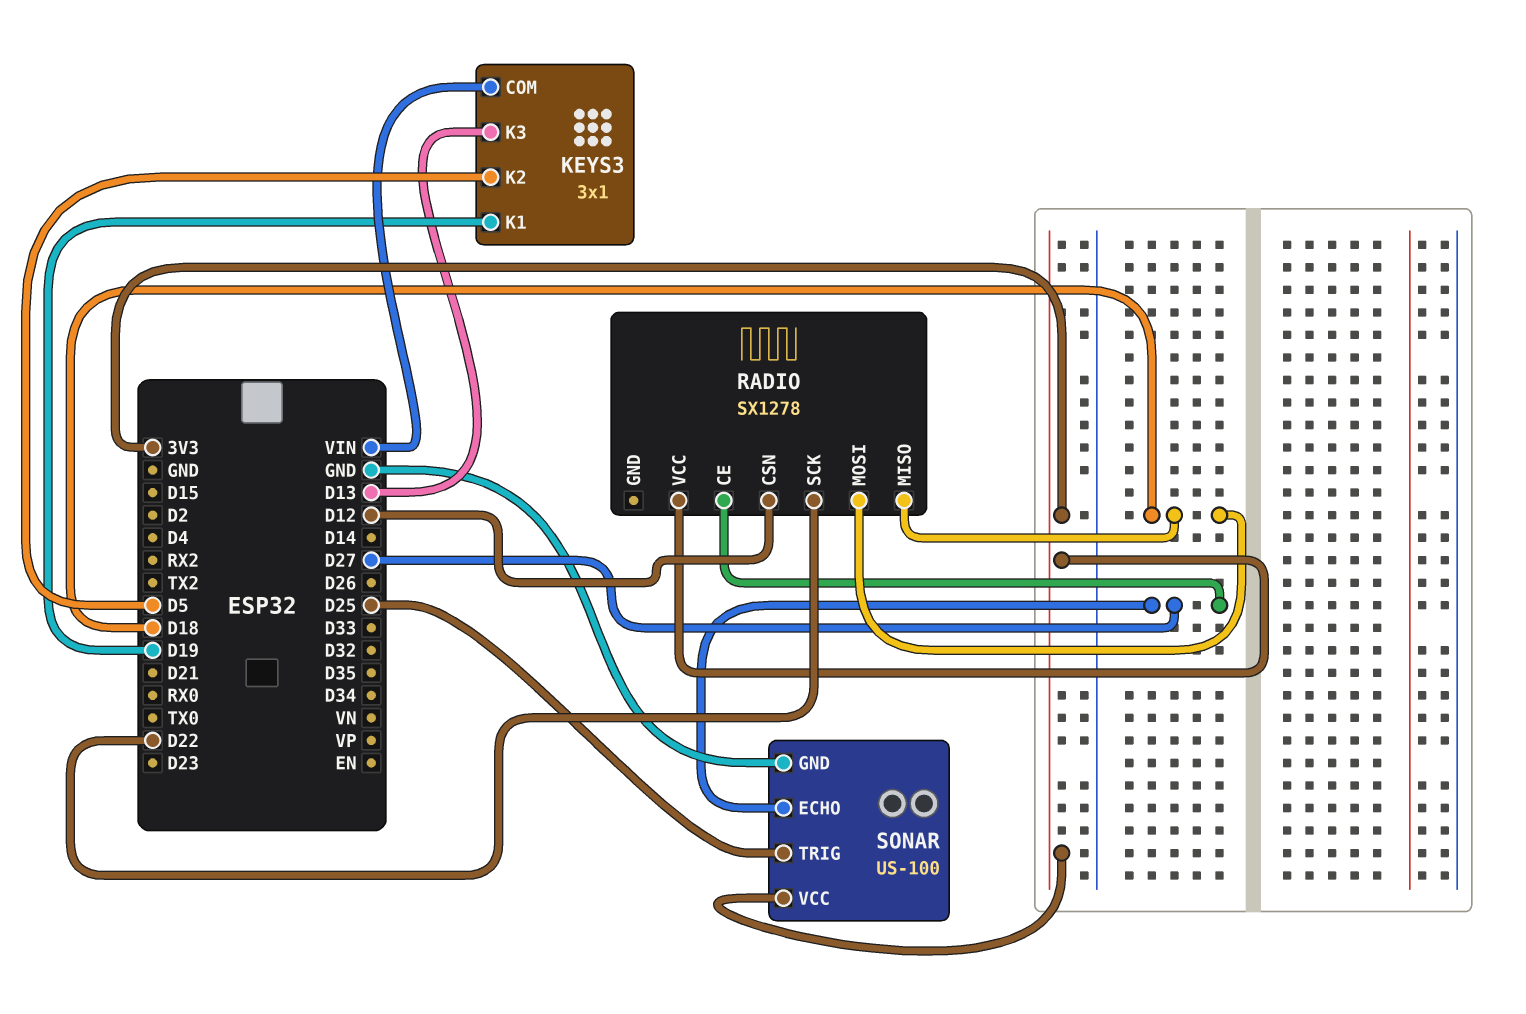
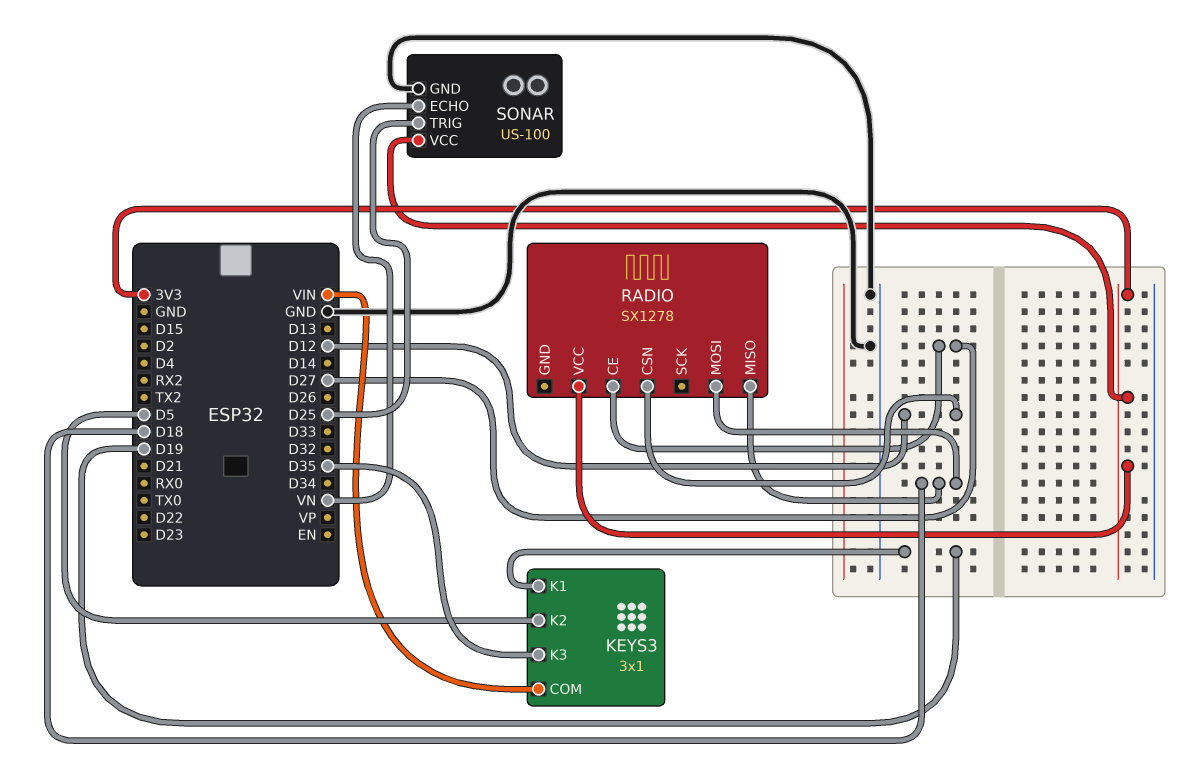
KEYS3 pin K3: D13 -> D35
RADIO pin SCK: D22 -> none
SONAR pin ECHO: D27 -> VN

